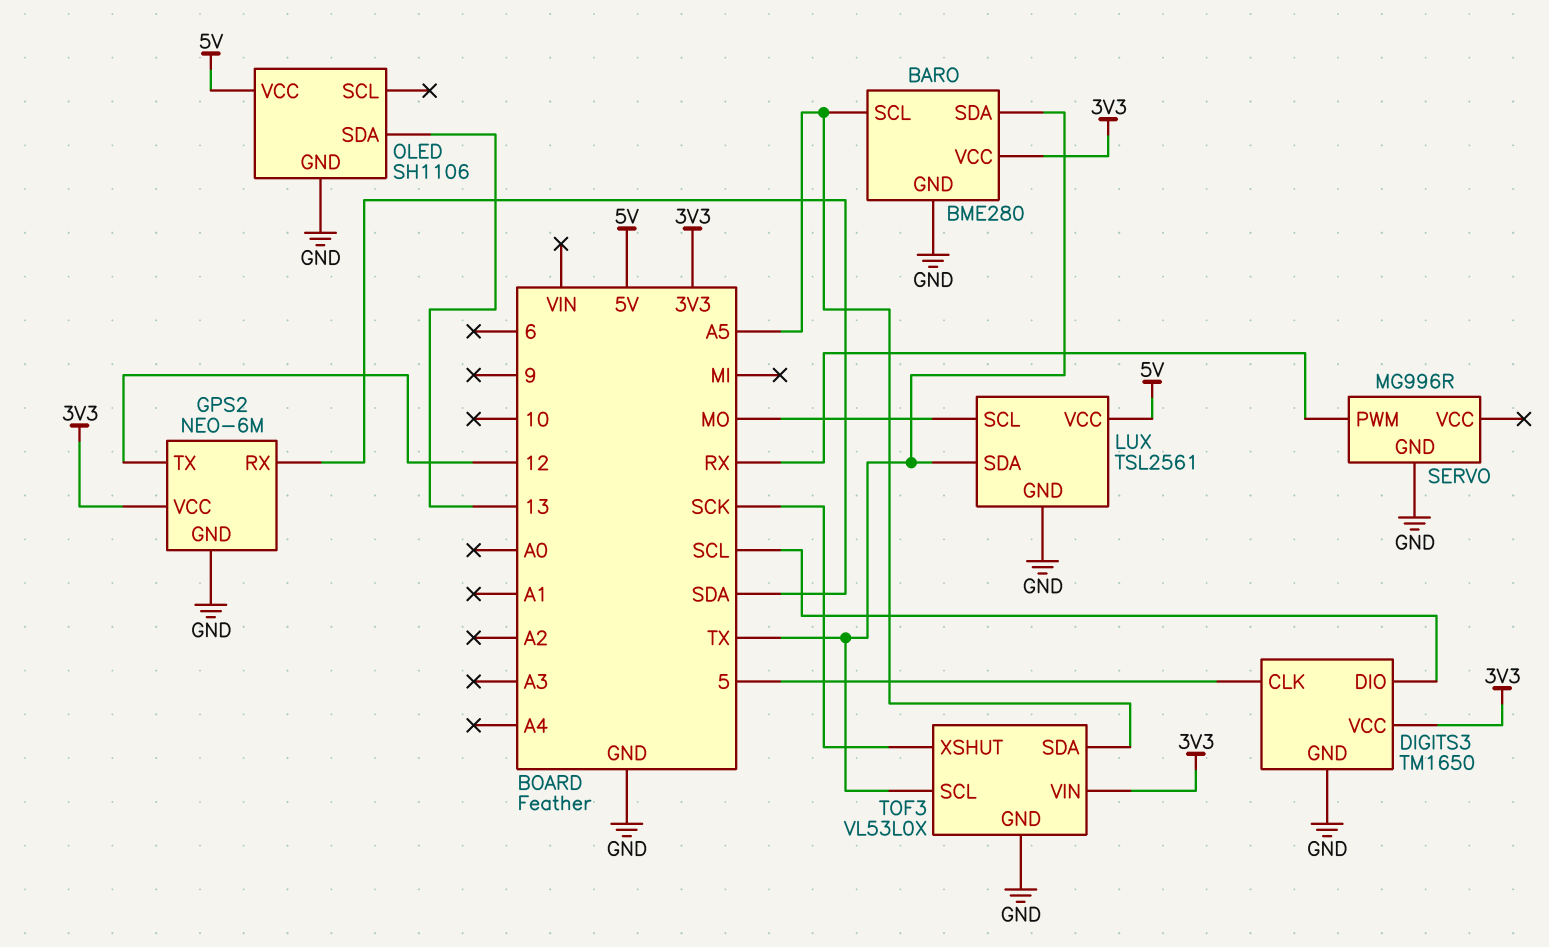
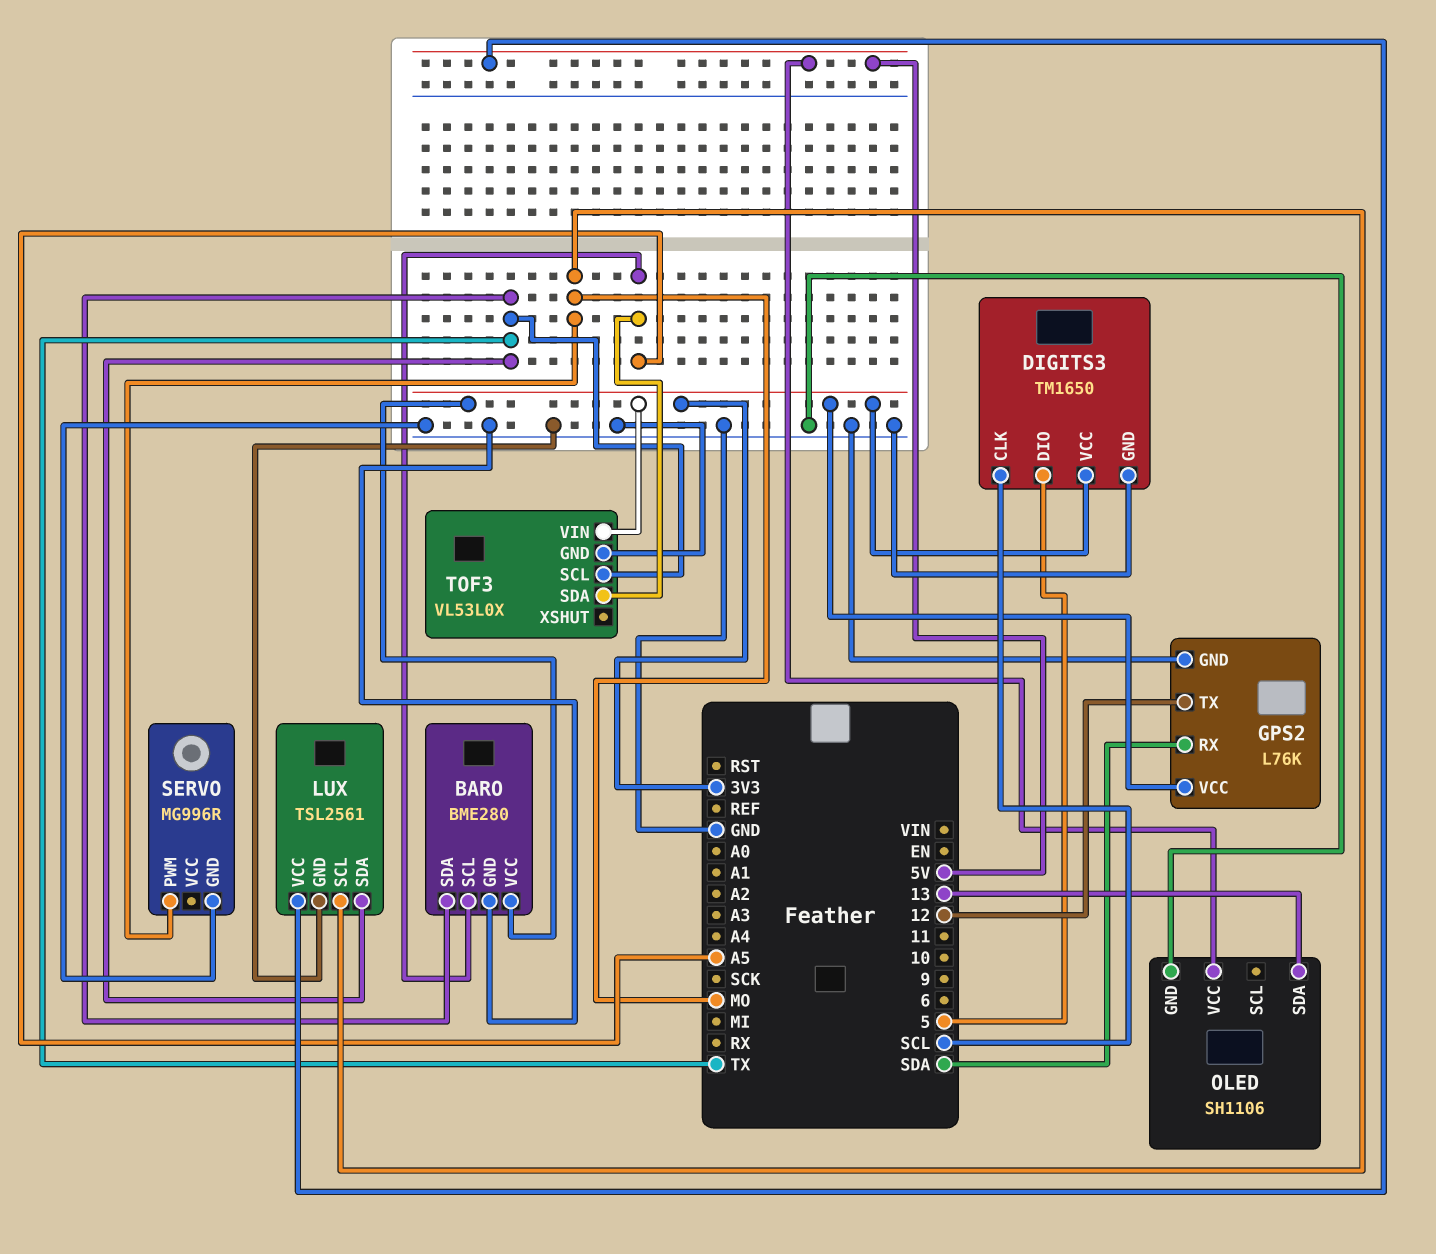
DIGITS3 pin CLK: 5 -> SCL
DIGITS3 pin DIO: SCL -> 5
GPS2: NEO-6M -> L76K
SERVO pin PWM: RX -> MO
TOF3 pin XSHUT: SCK -> none

